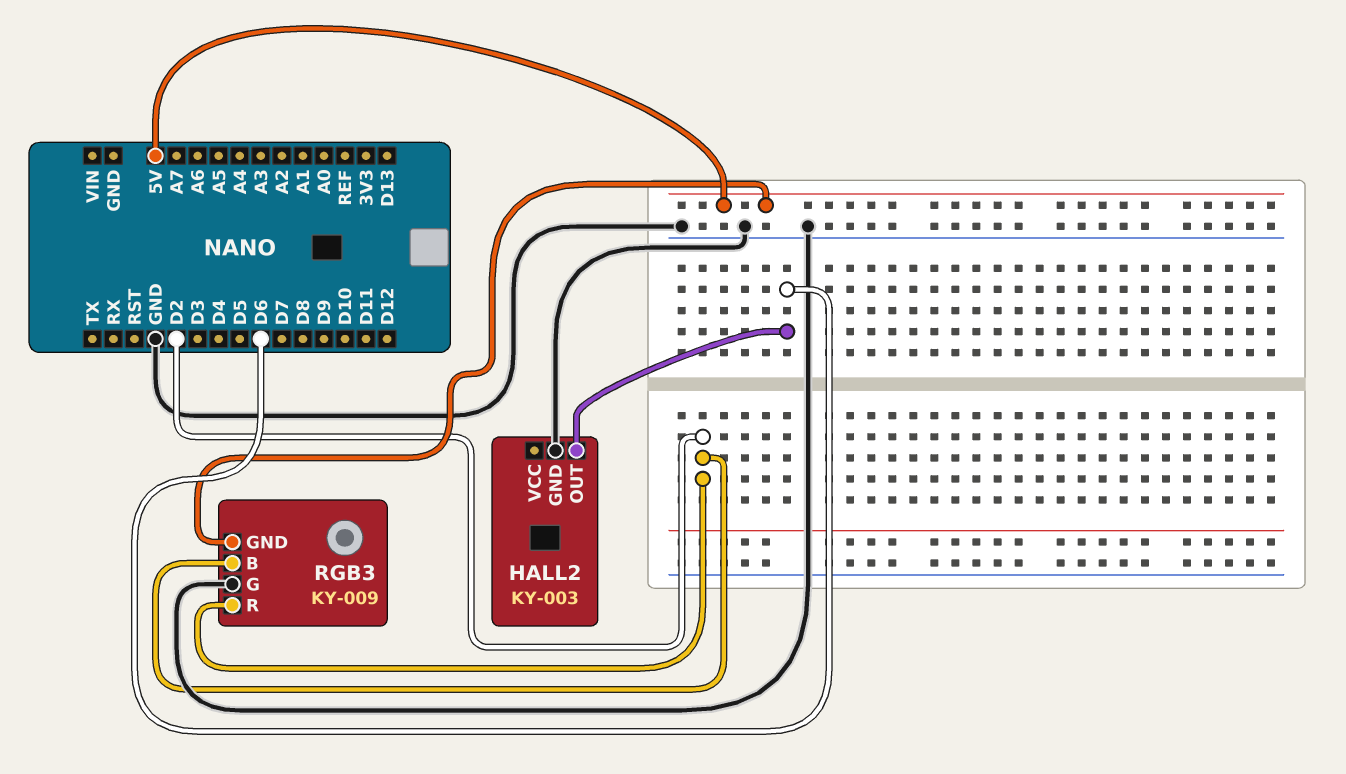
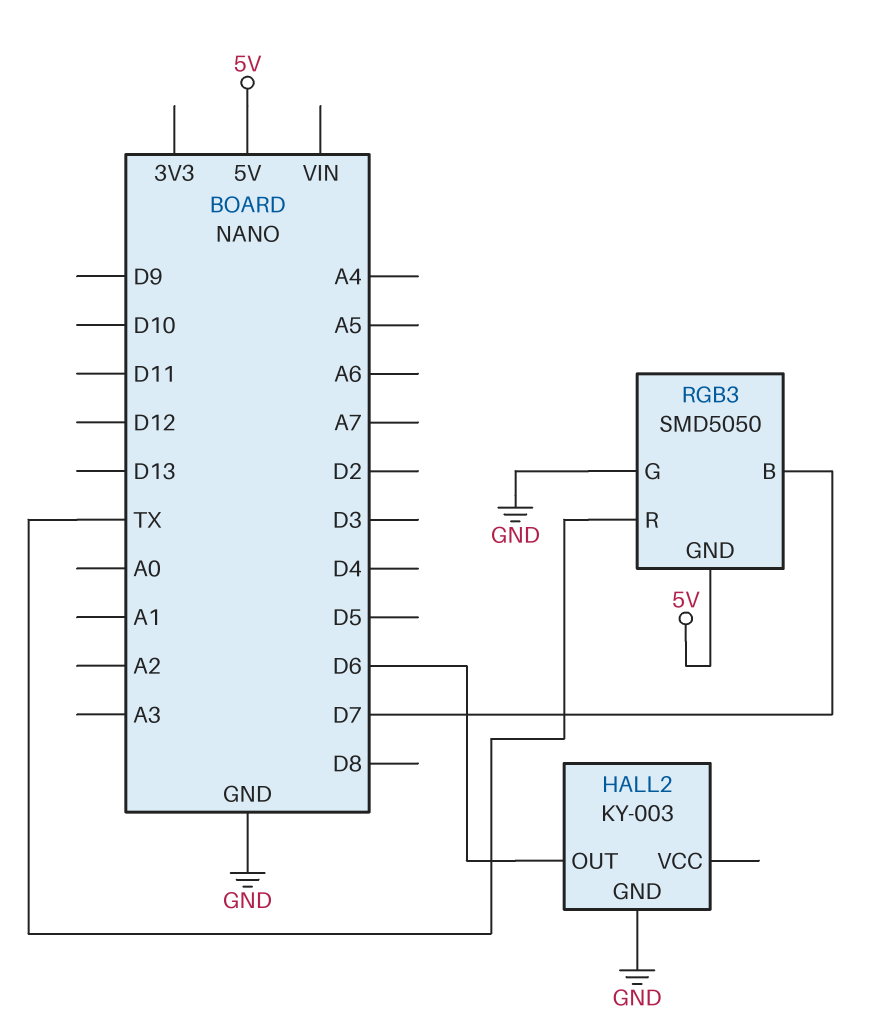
RGB3: KY-009 -> SMD5050
RGB3 pin B: D2 -> D7
RGB3 pin R: D2 -> TX

